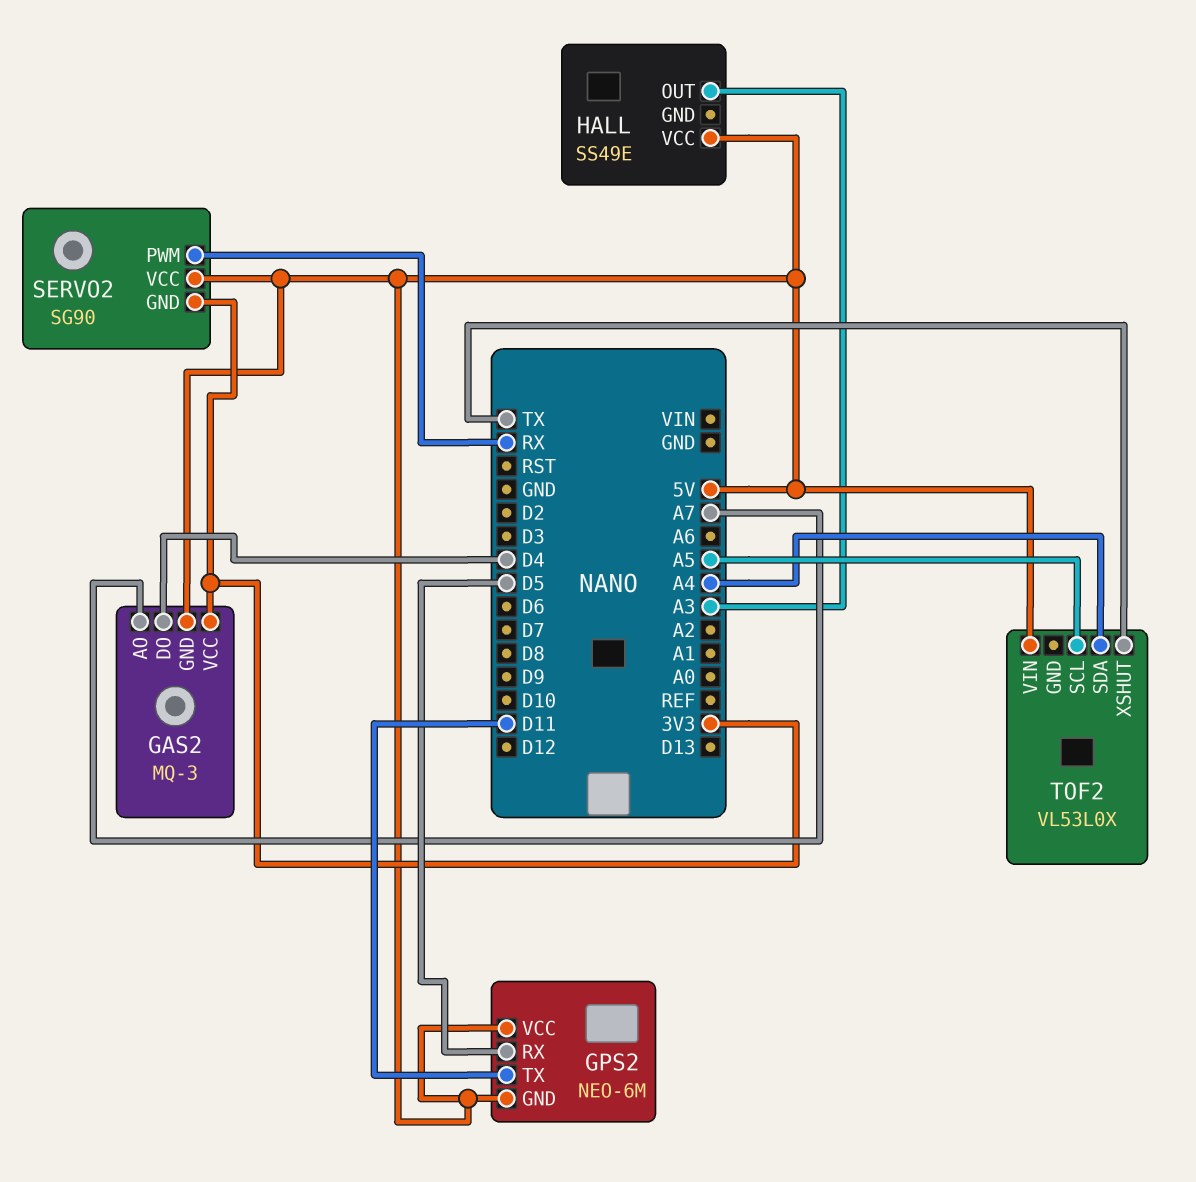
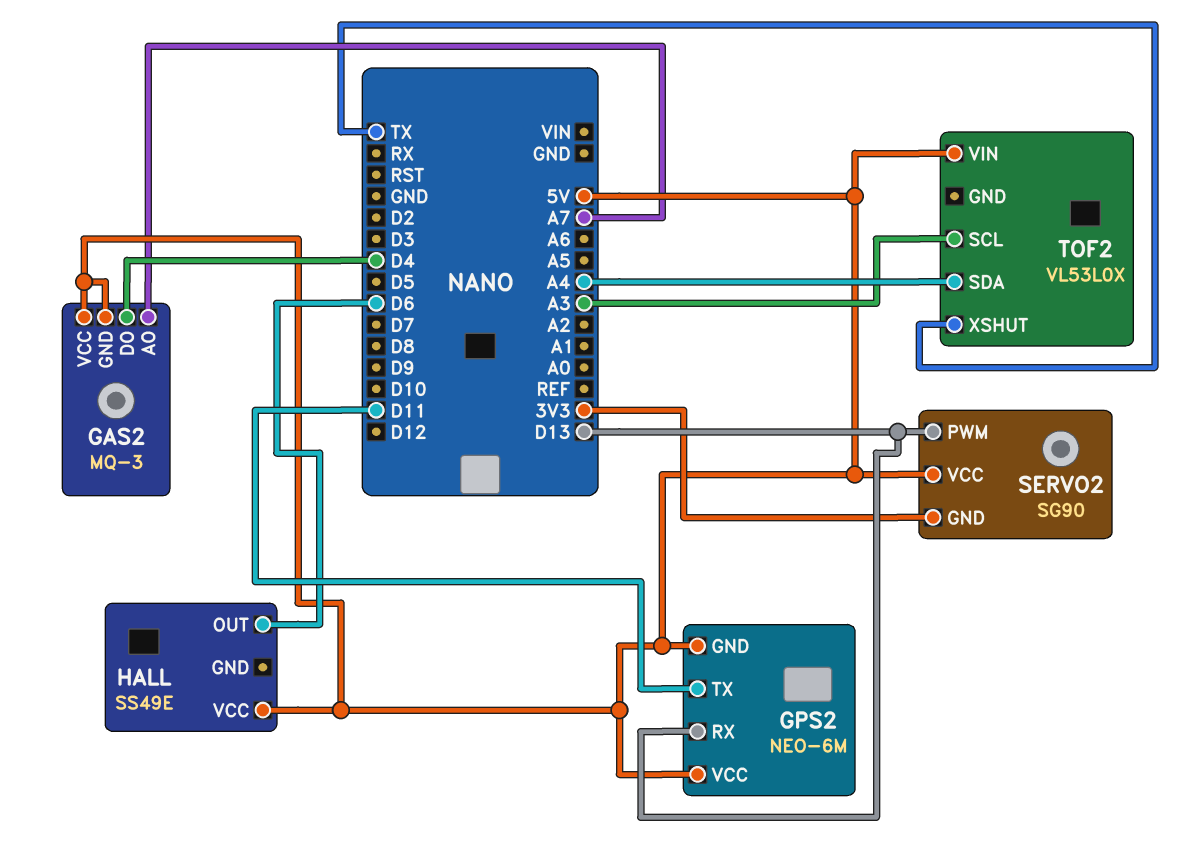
GAS2 pin VCC: 3V3 -> 5V
GPS2 pin RX: D5 -> D13
HALL pin OUT: A3 -> D6
SERVO2 pin PWM: RX -> D13
TOF2 pin SCL: A5 -> A3

